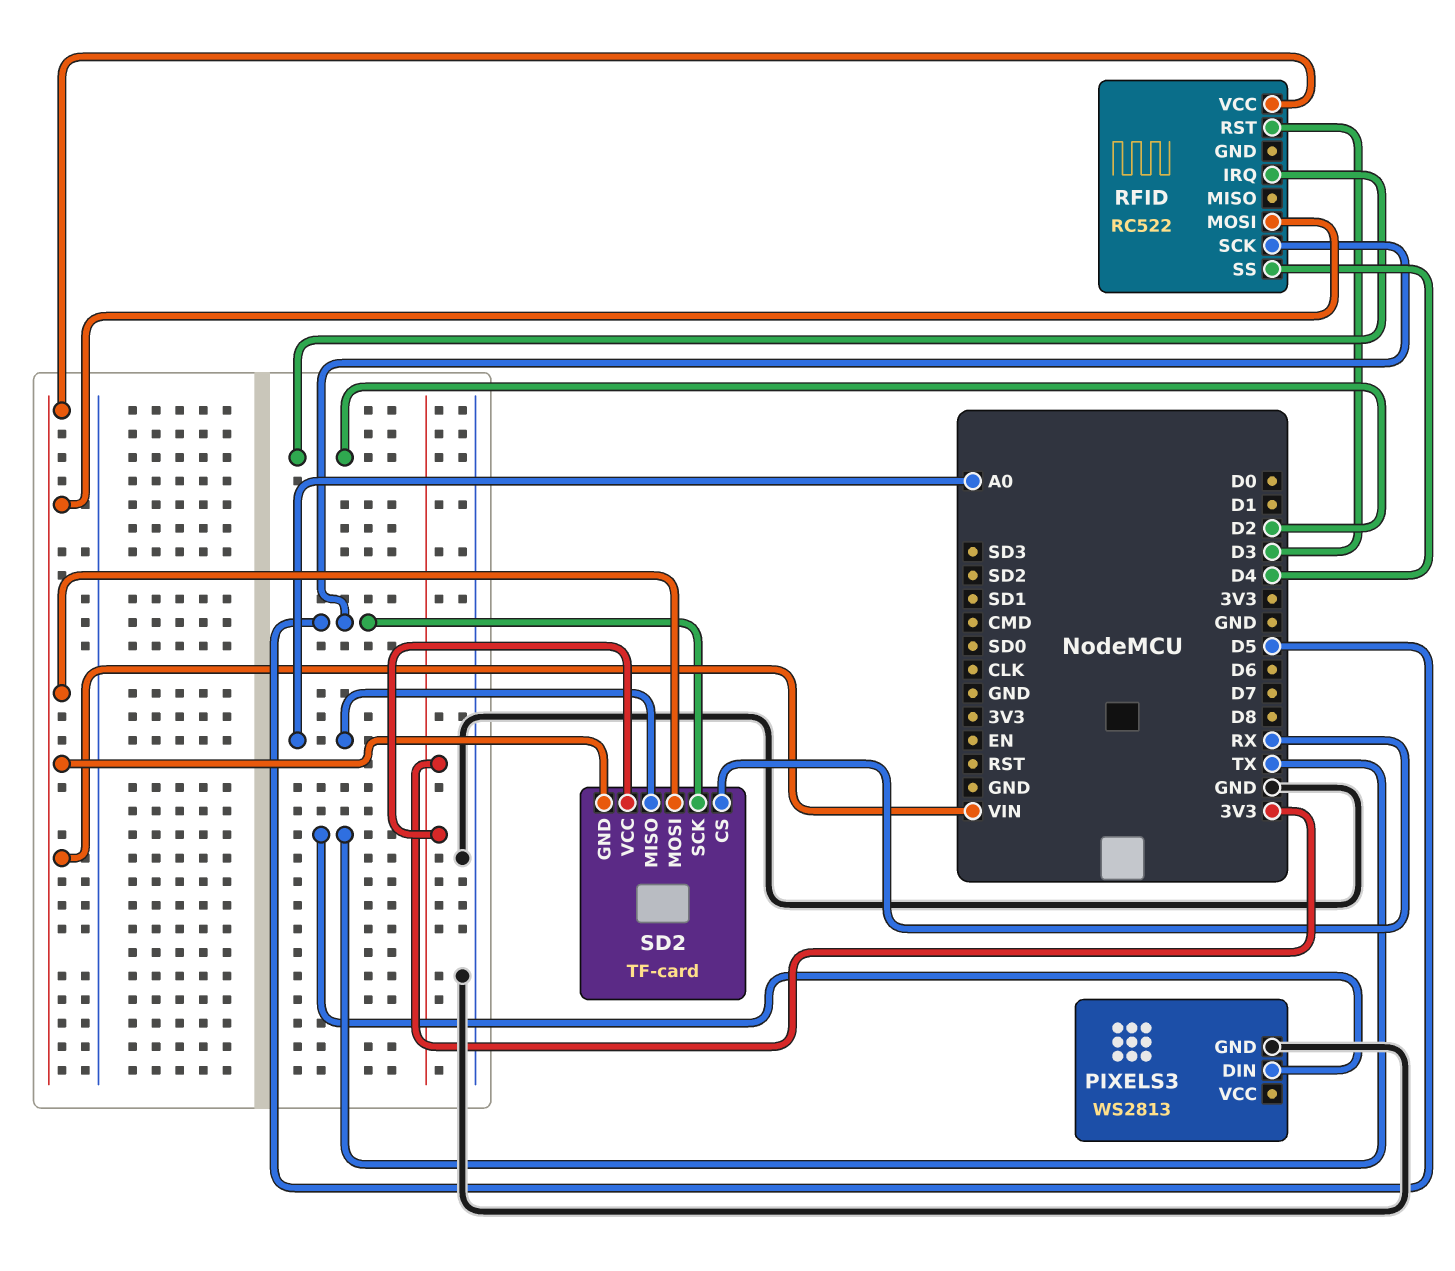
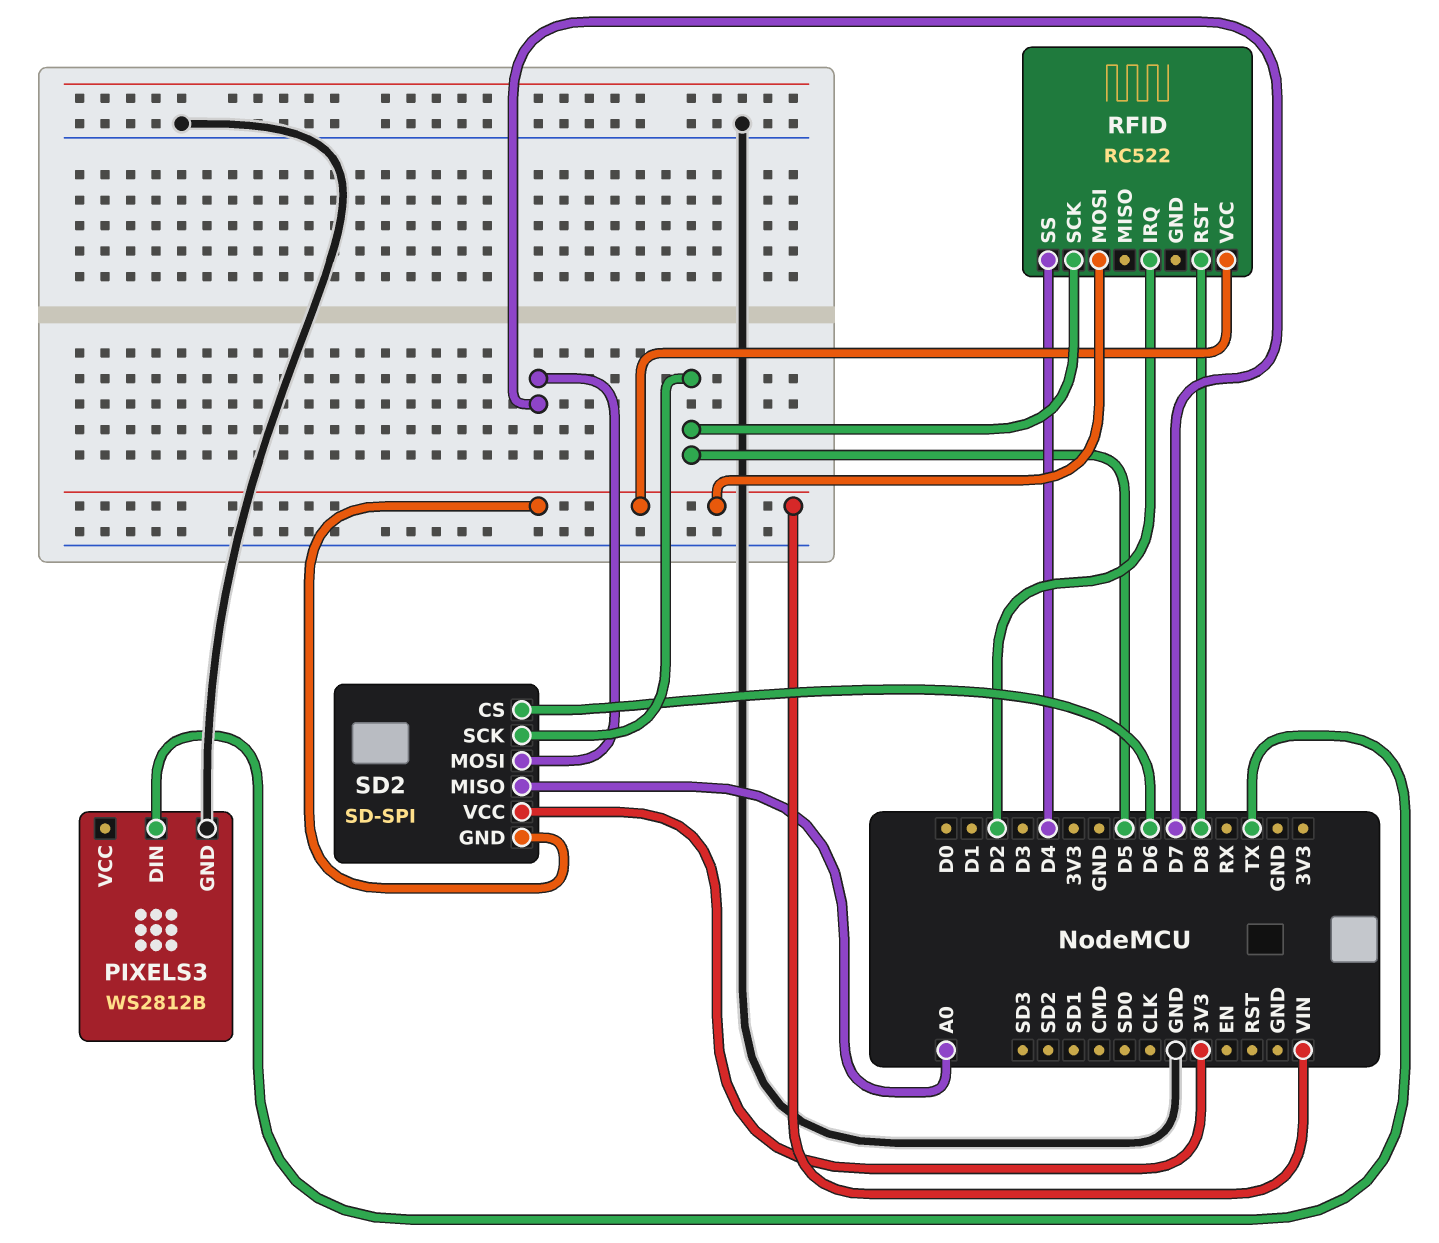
PIXELS3: WS2813 -> WS2812B
RFID pin RST: D3 -> D8
SD2: TF-card -> SD-SPI
SD2 pin CS: RX -> D6
SD2 pin MOSI: VIN -> D7

